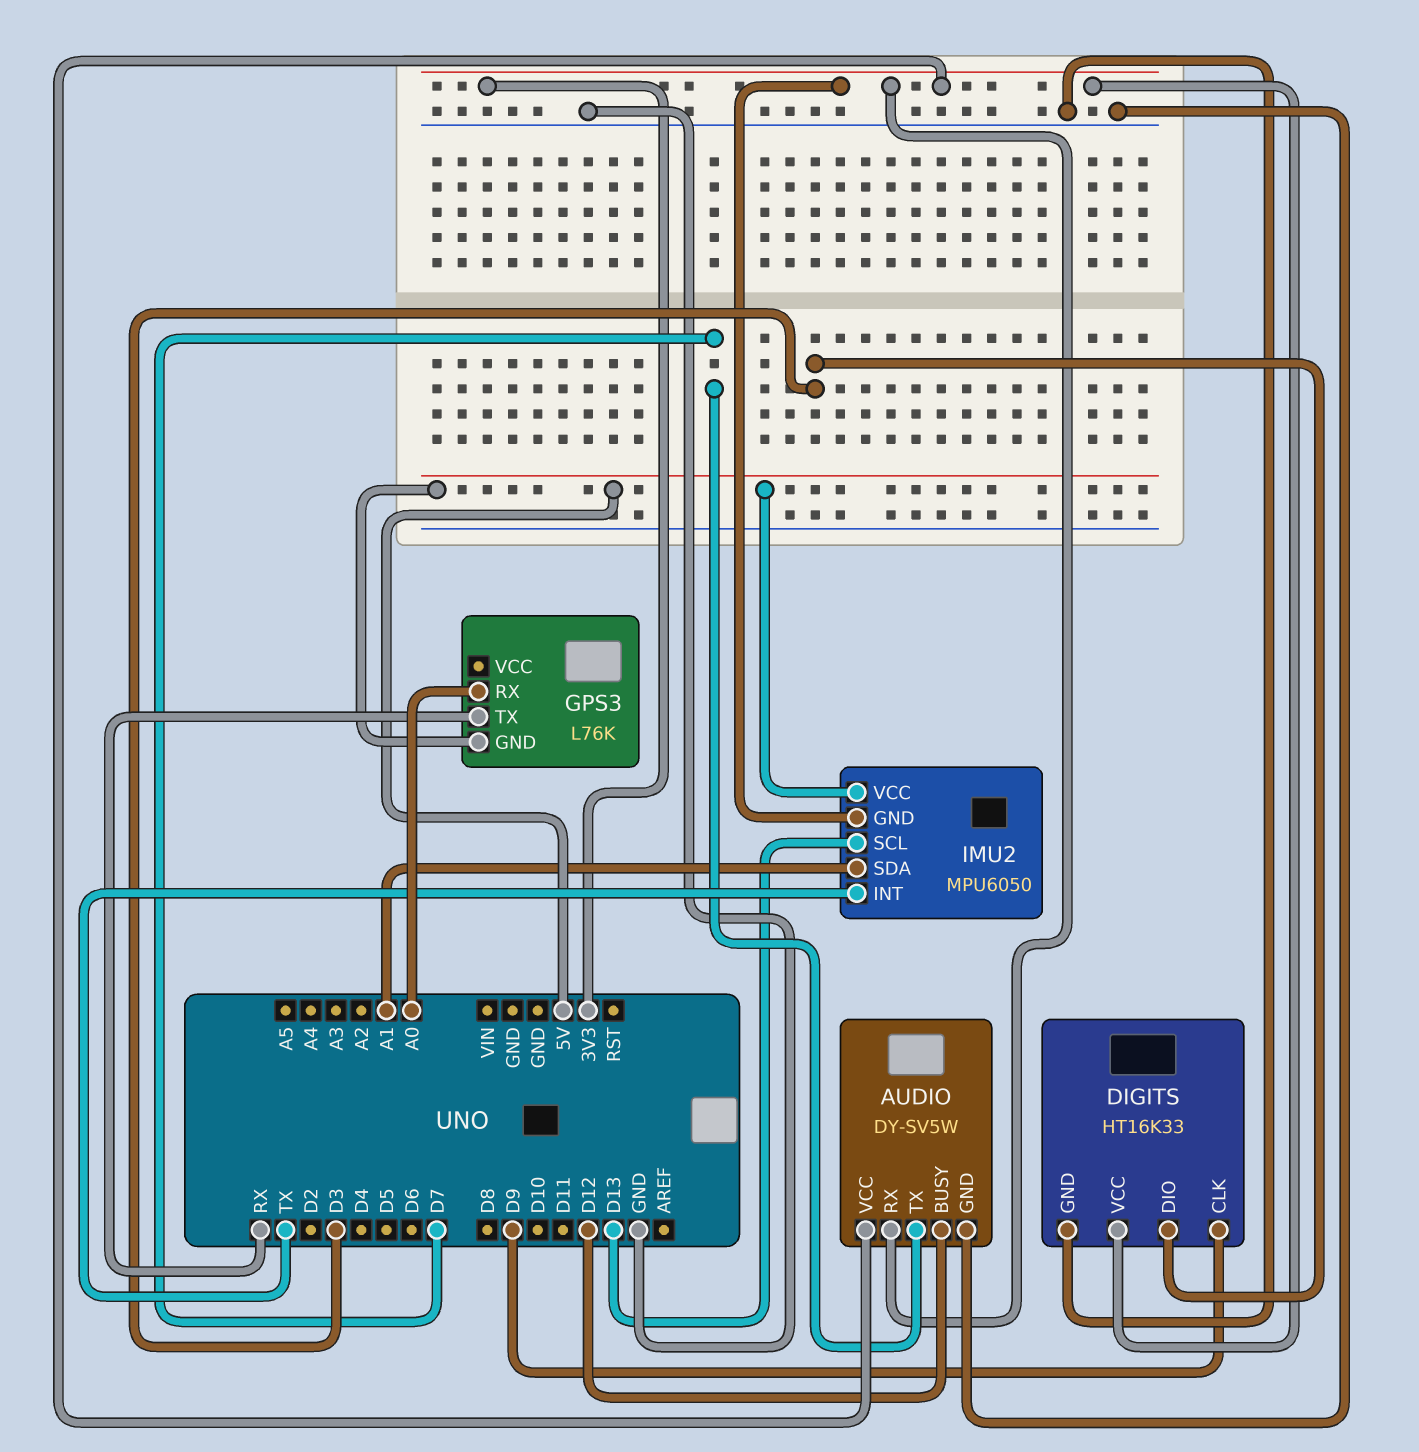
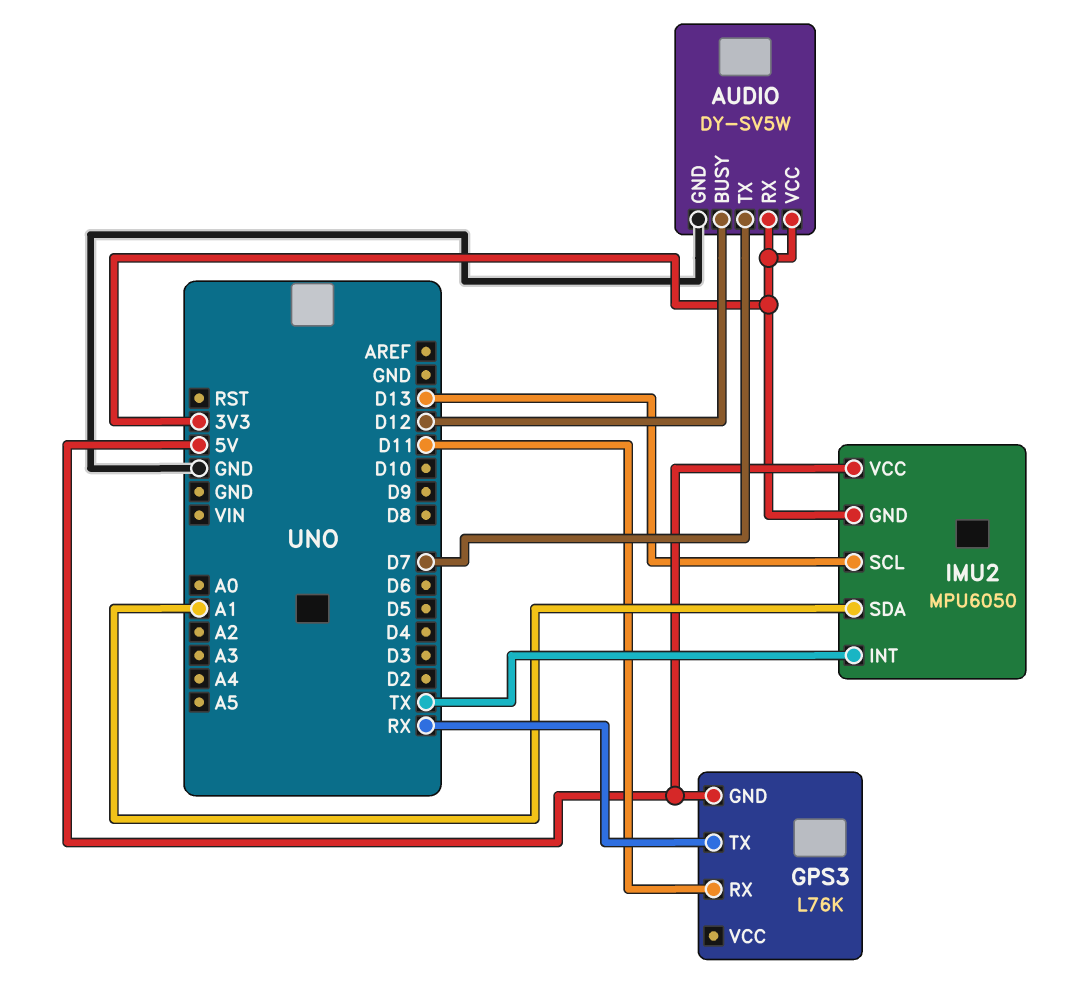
DIGITS: HT16K33 -> none
DIGITS pin CLK: D9 -> none
DIGITS pin DIO: D3 -> none
DIGITS pin GND: GND -> none
DIGITS pin VCC: 3V3 -> none
GPS3 pin RX: A0 -> D11

